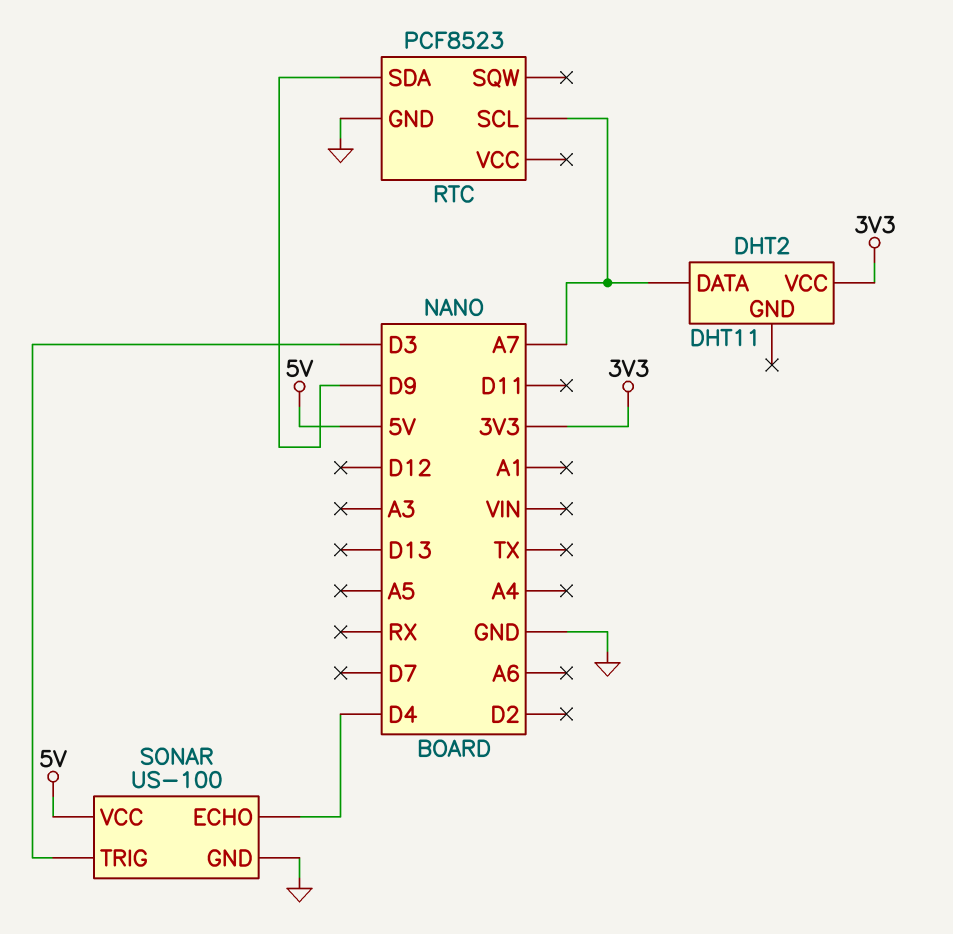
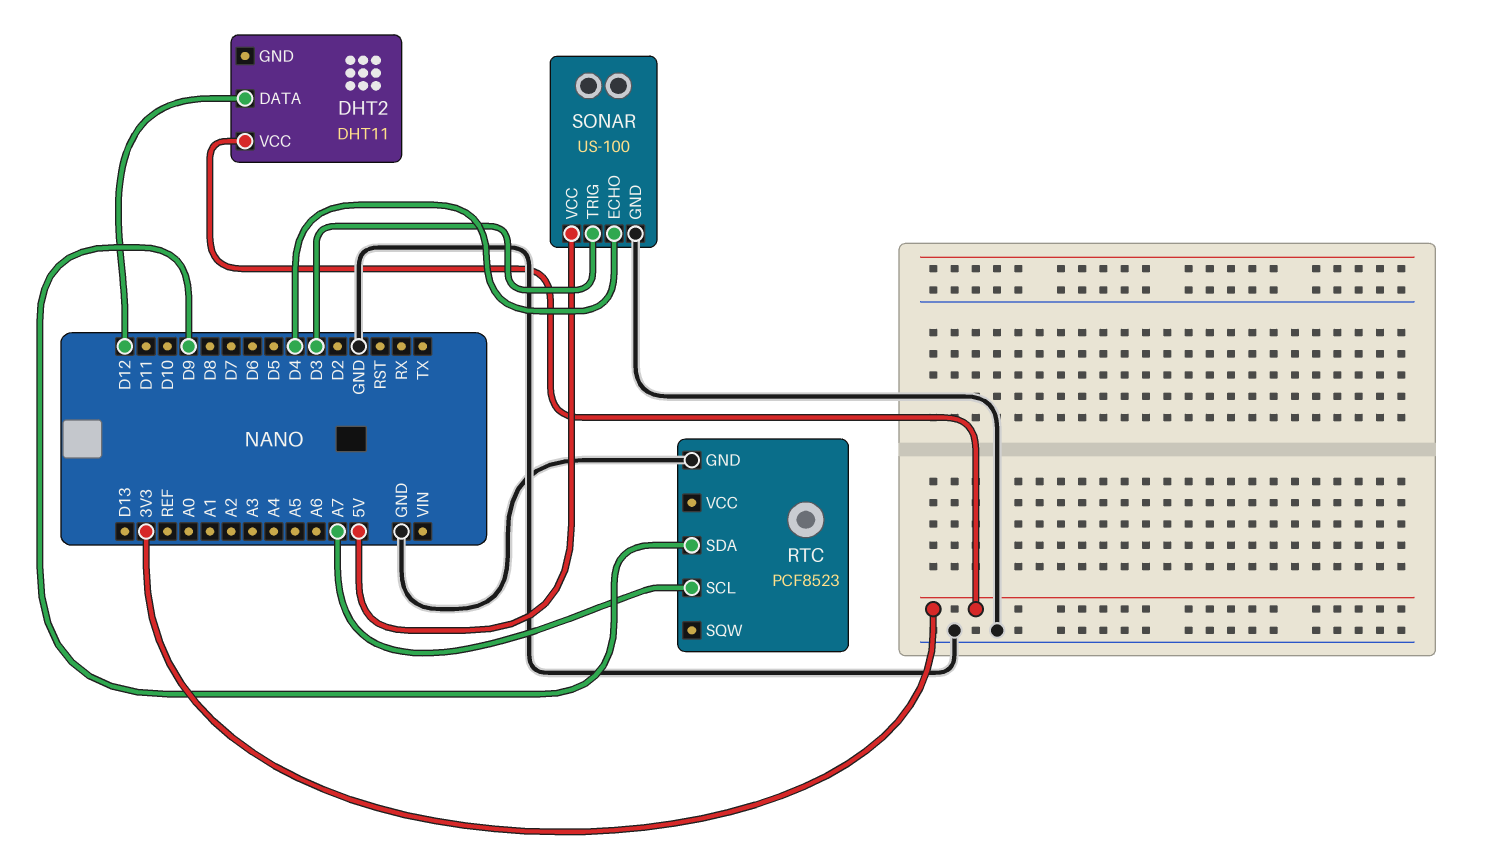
DHT2 pin DATA: A7 -> D12

